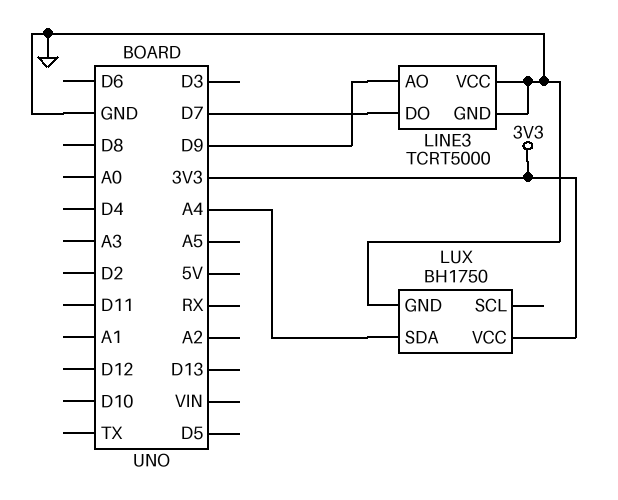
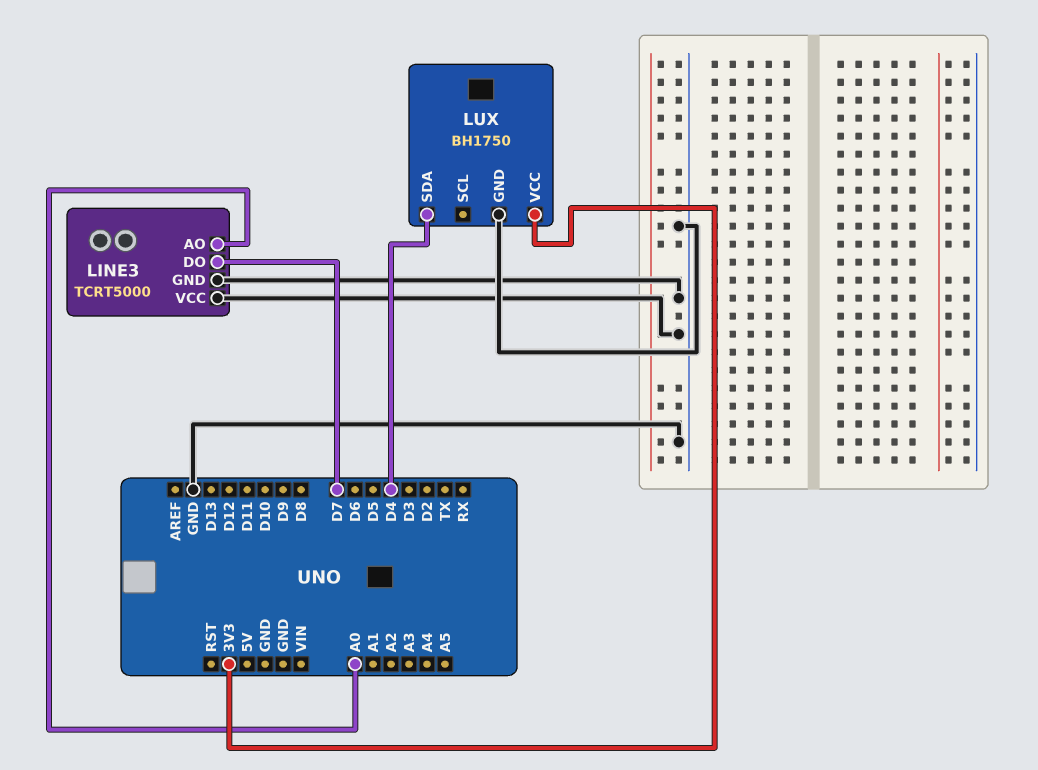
LINE3 pin AO: D9 -> A0
LUX pin SDA: A4 -> D4

